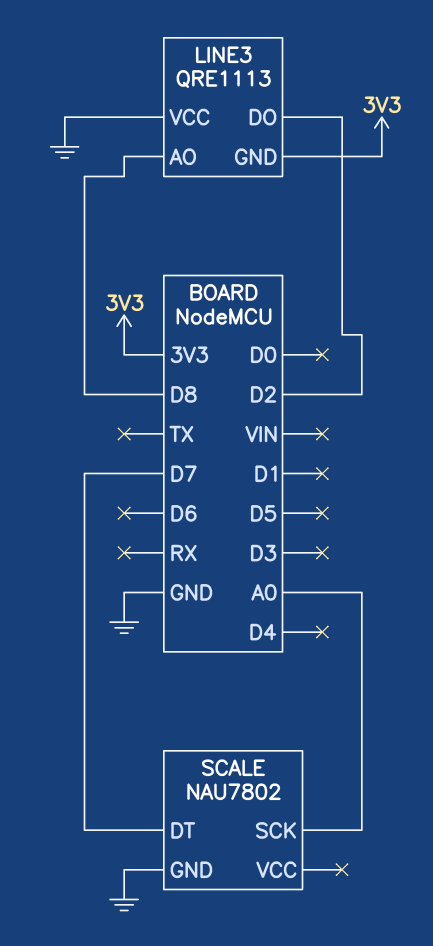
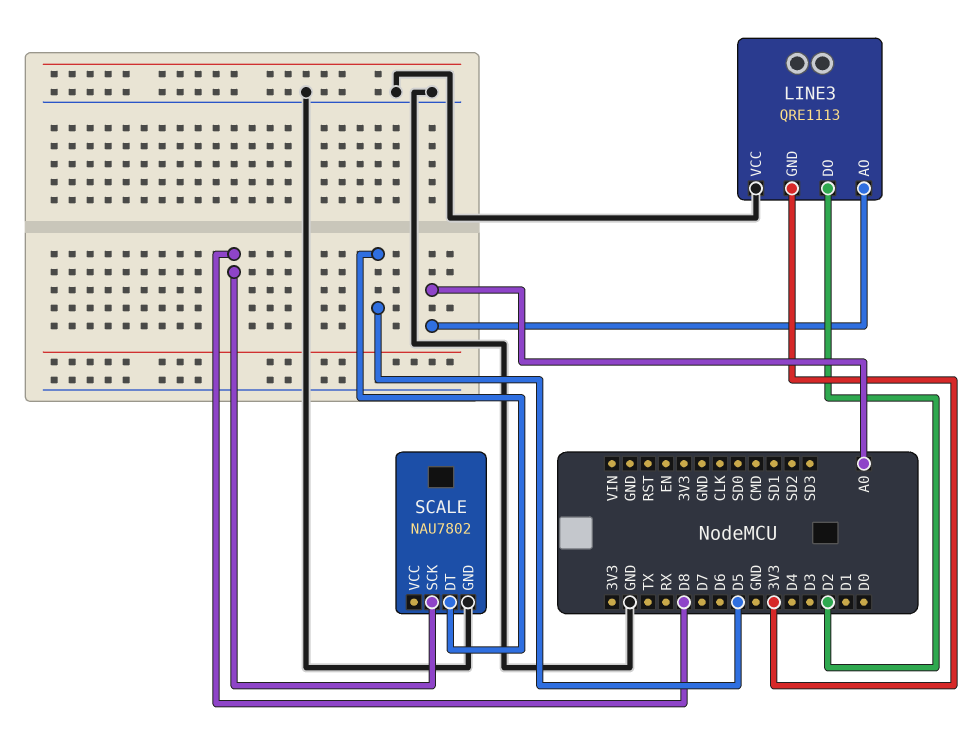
LINE3 pin AO: D8 -> A0
SCALE pin DT: D7 -> D5
SCALE pin SCK: A0 -> D8

